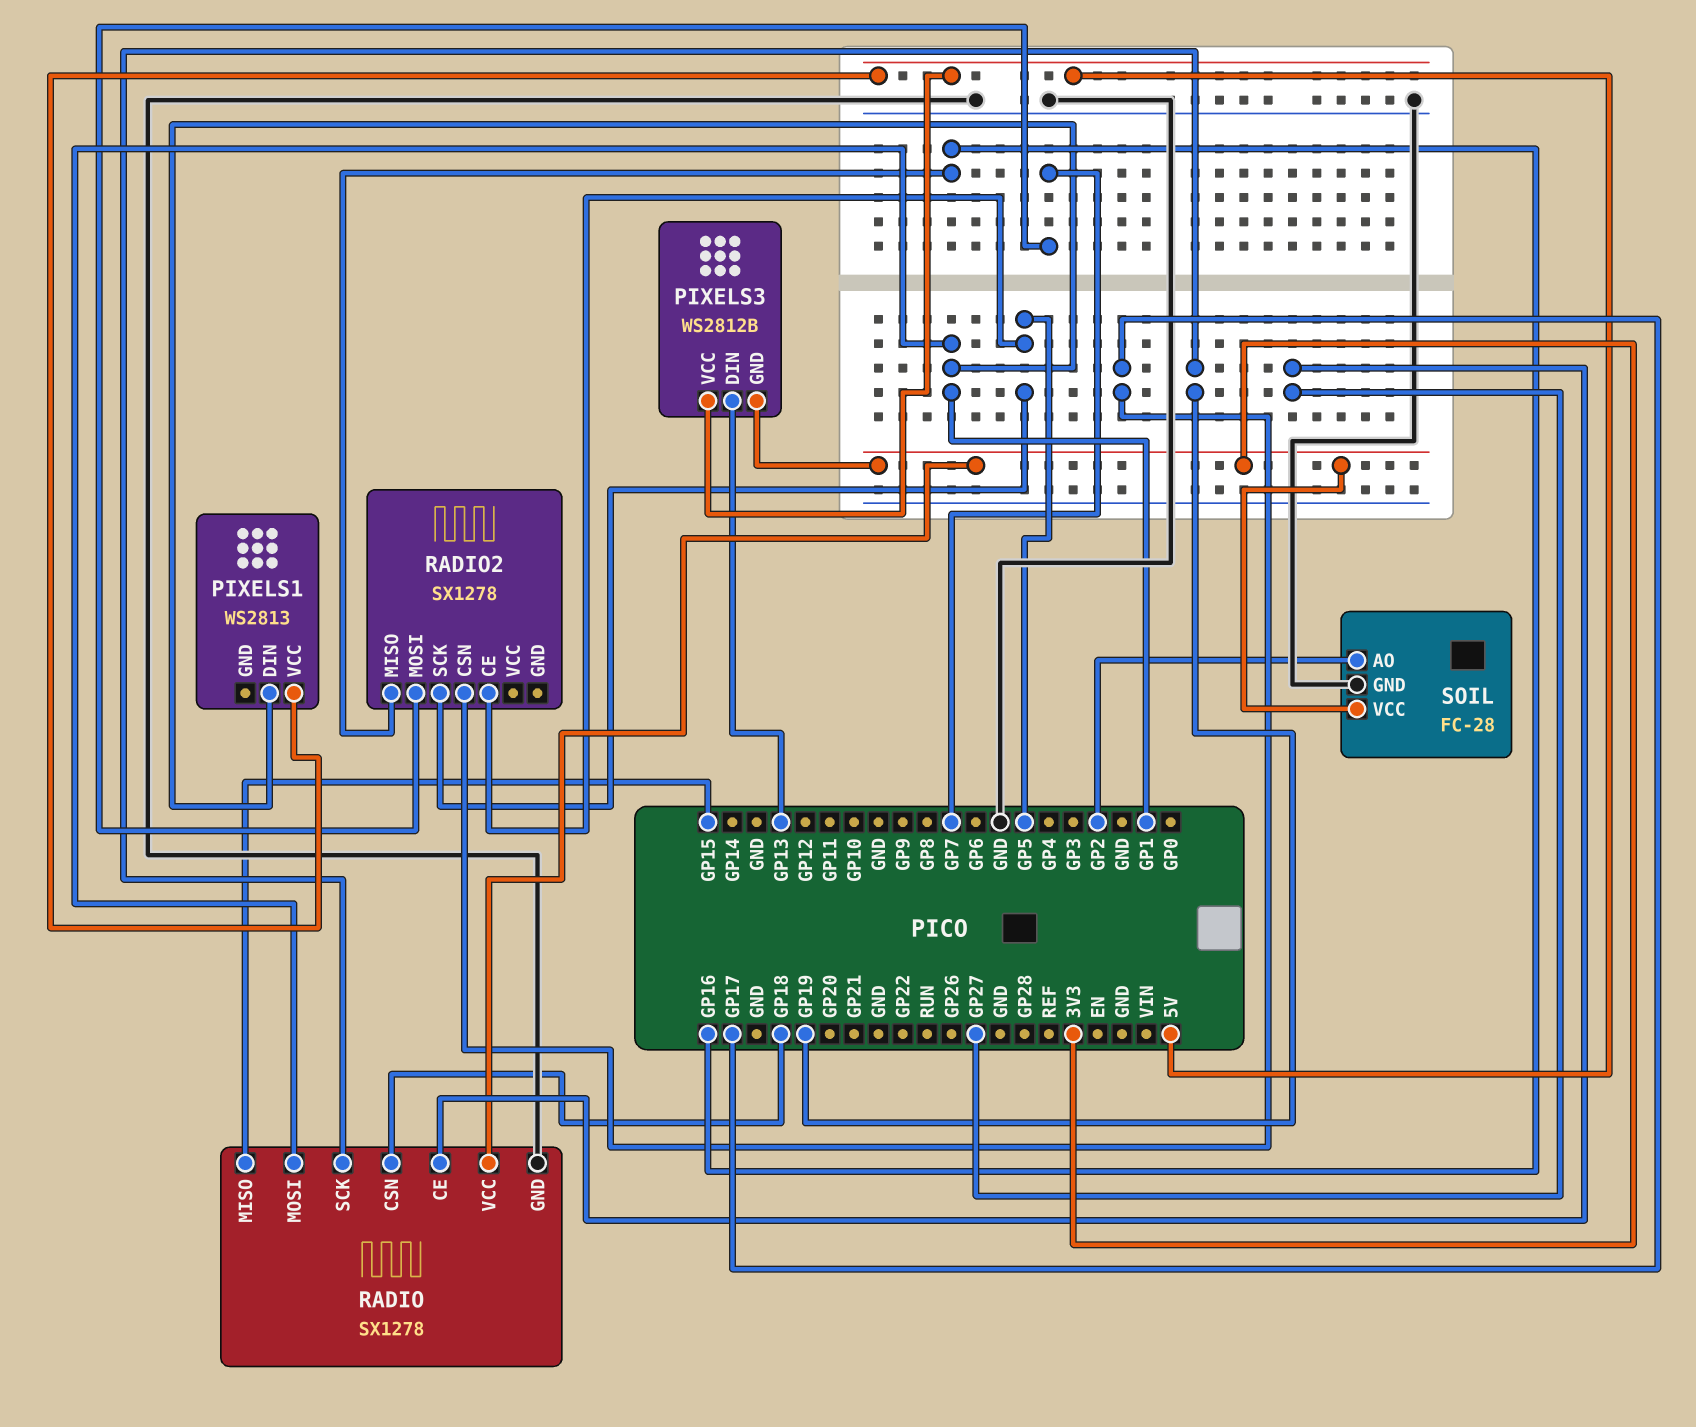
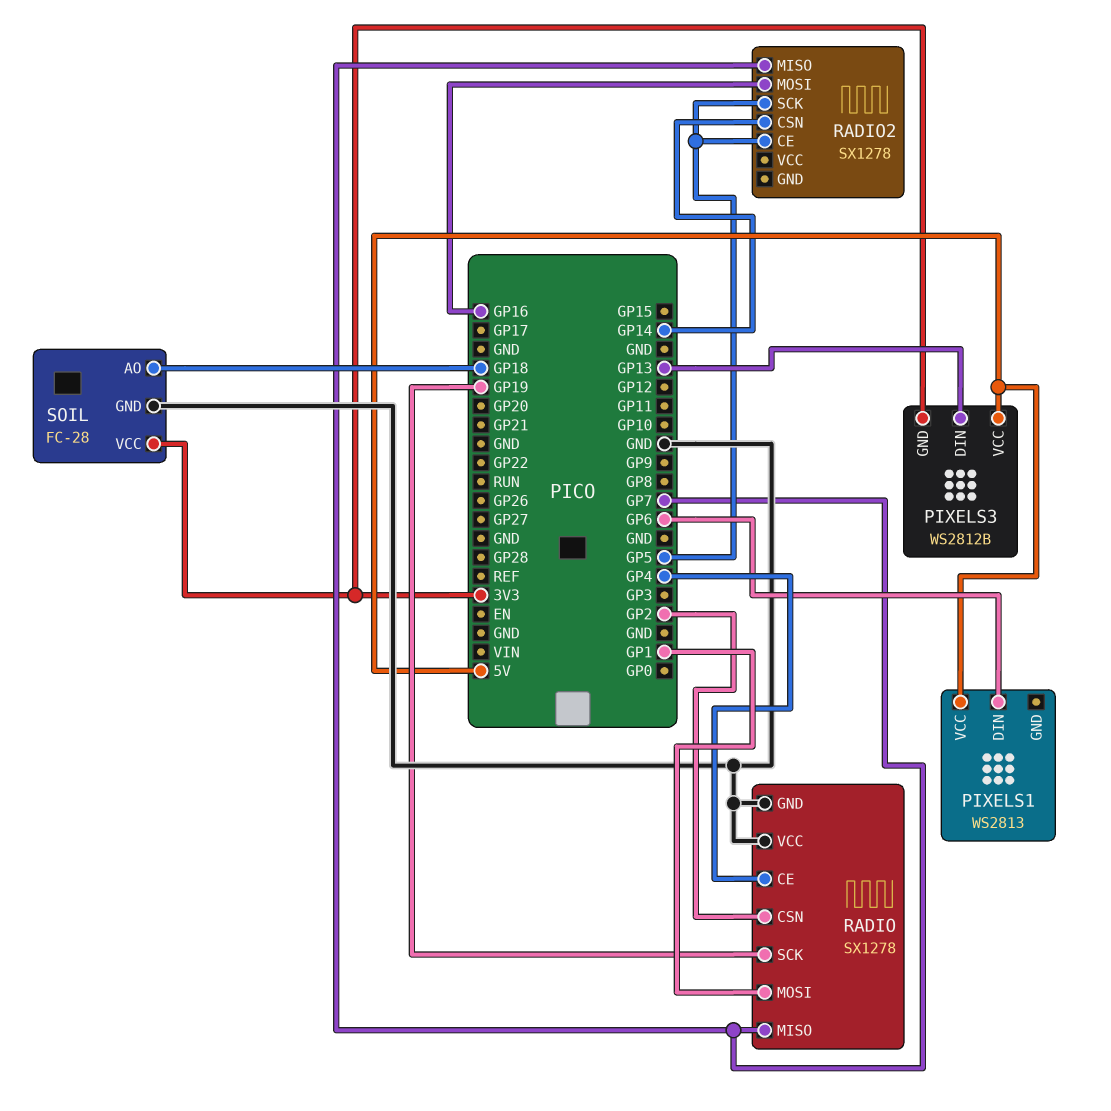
PIXELS1 pin DIN: GP1 -> GP6
RADIO pin CE: GP27 -> GP4
RADIO pin CSN: GP18 -> GP2
RADIO pin MISO: GP15 -> GP7
RADIO pin VCC: 3V3 -> GND
RADIO2 pin CSN: GP17 -> GP14
RADIO2 pin MISO: GP16 -> GP7
RADIO2 pin MOSI: GP7 -> GP16
SOIL pin AO: GP2 -> GP18

